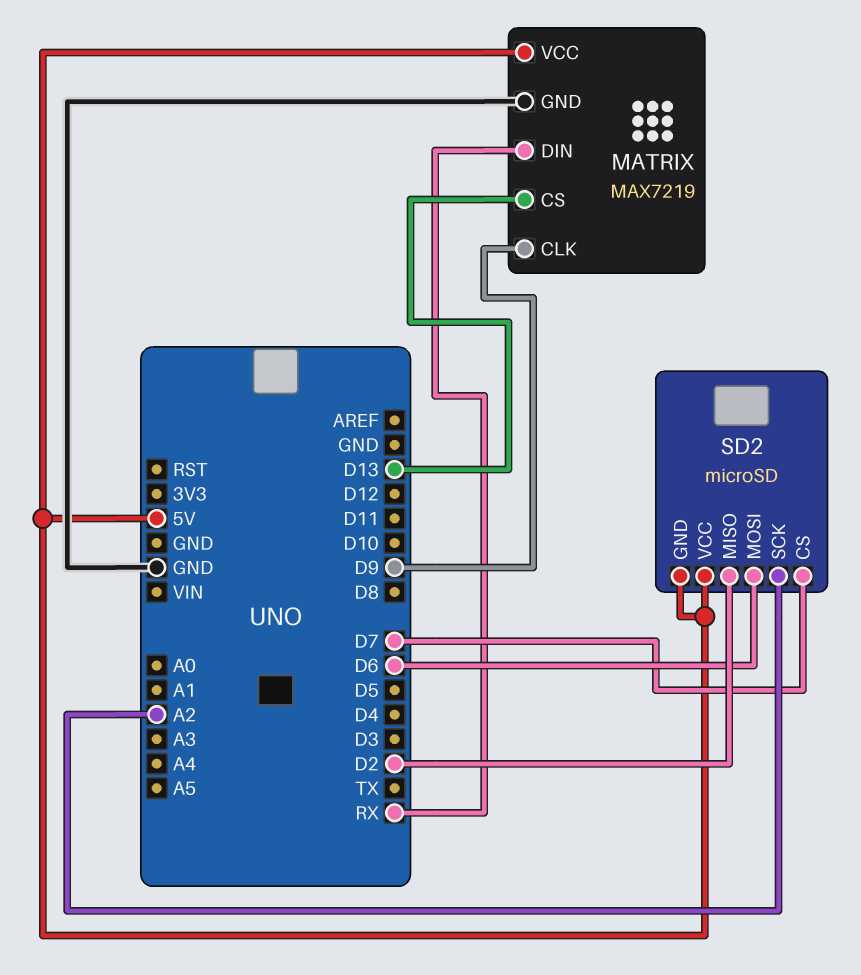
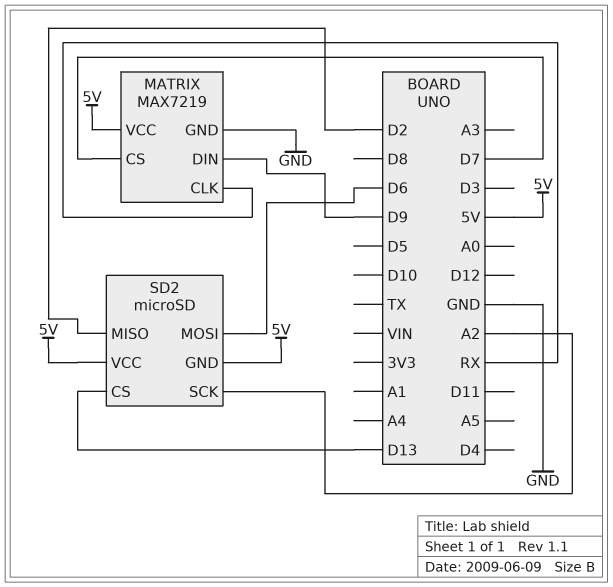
MATRIX pin CLK: D9 -> RX
MATRIX pin CS: D13 -> D7
MATRIX pin DIN: RX -> D9
SD2 pin CS: D7 -> D13

